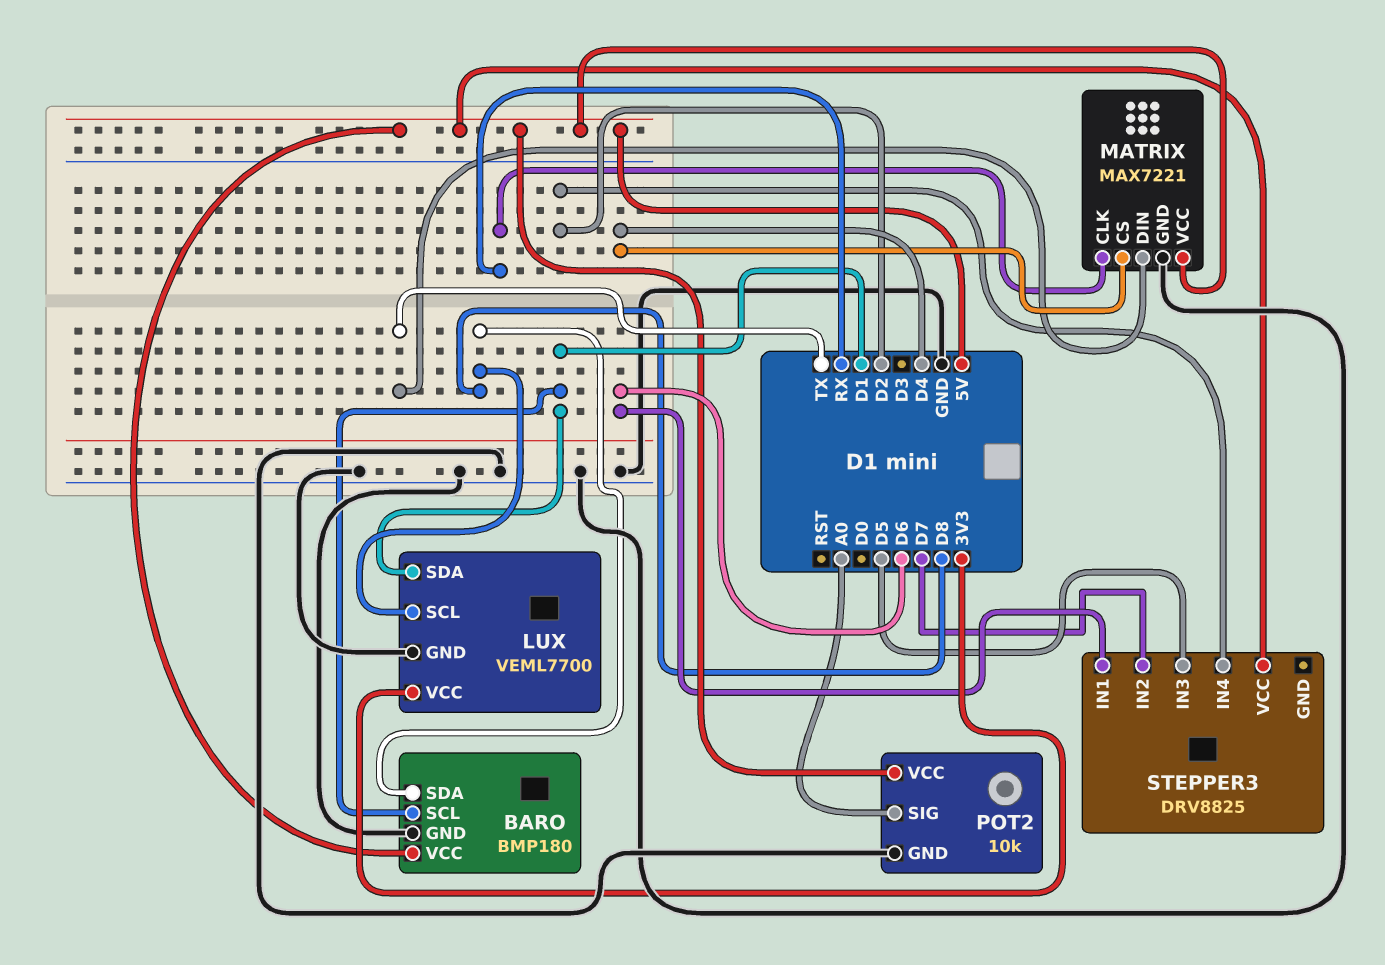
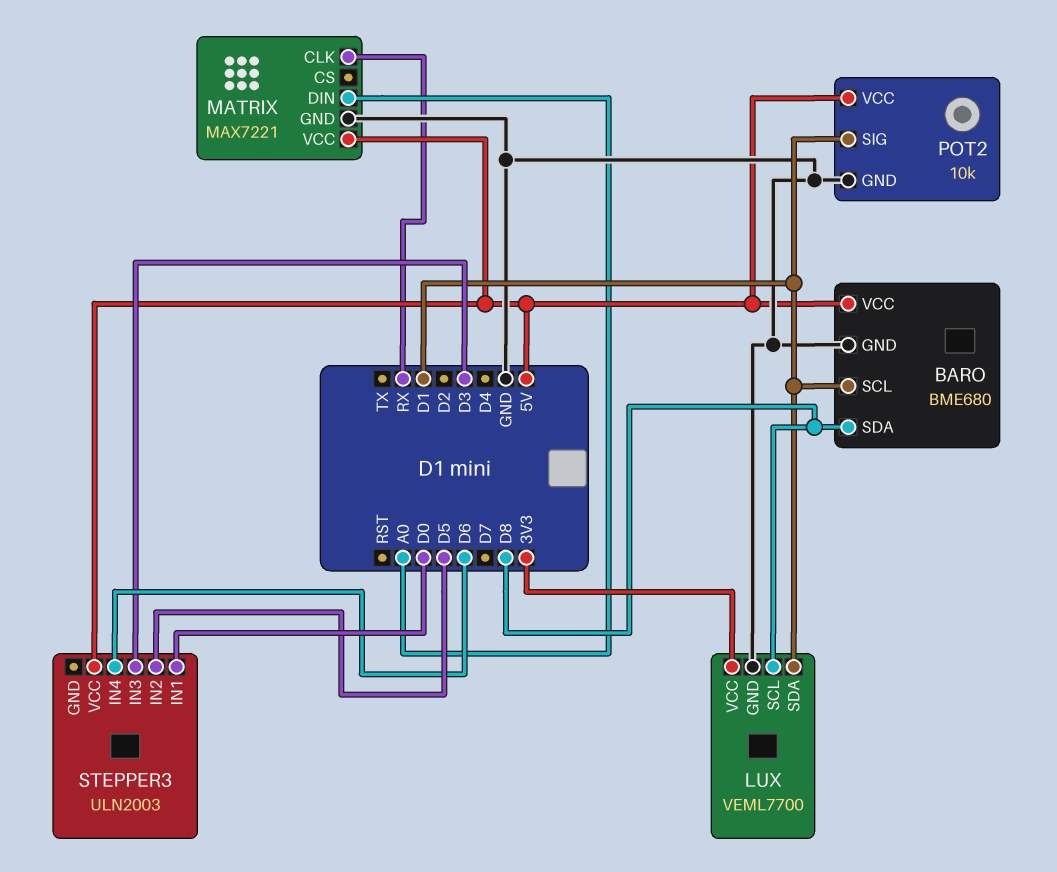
BARO: BMP180 -> BME680
MATRIX pin CS: D4 -> none
MATRIX pin DIN: TX -> A0
POT2 pin SIG: A0 -> D1
STEPPER3: DRV8825 -> ULN2003
STEPPER3 pin IN1: D6 -> D0
STEPPER3 pin IN2: D7 -> D5
STEPPER3 pin IN3: D5 -> D3
STEPPER3 pin IN4: D2 -> D6

